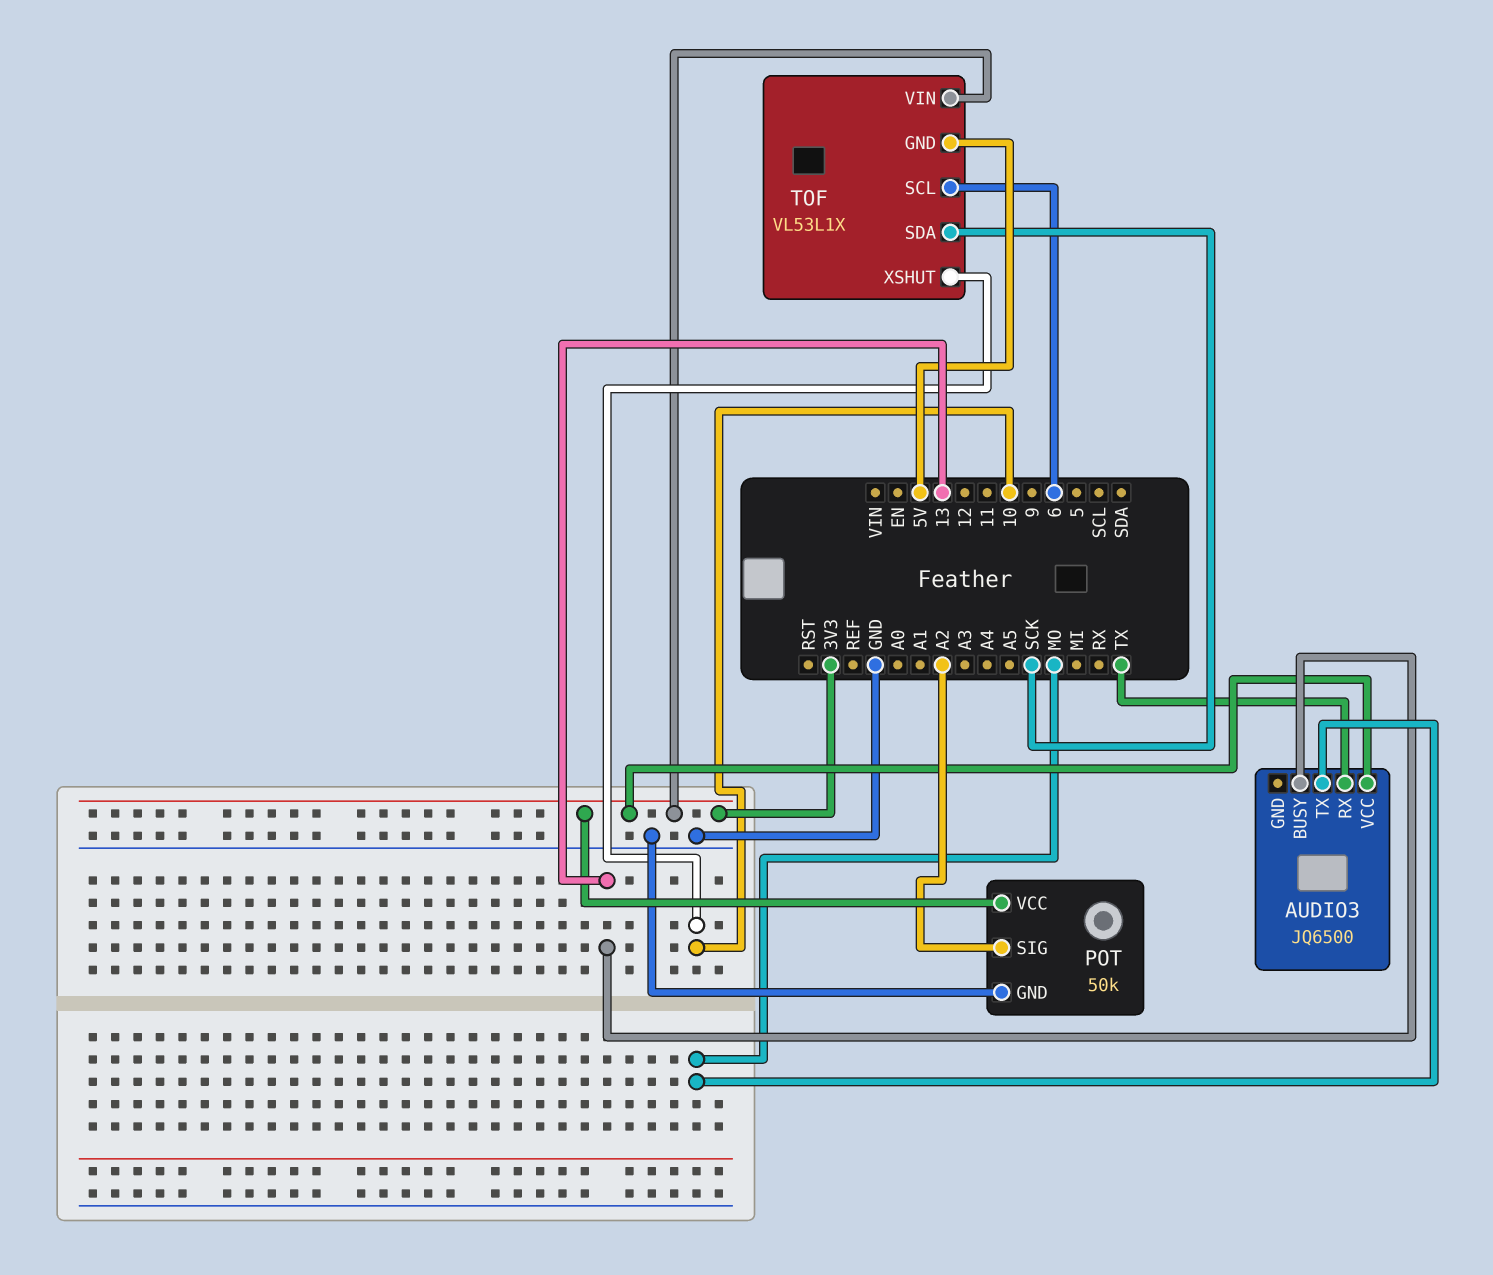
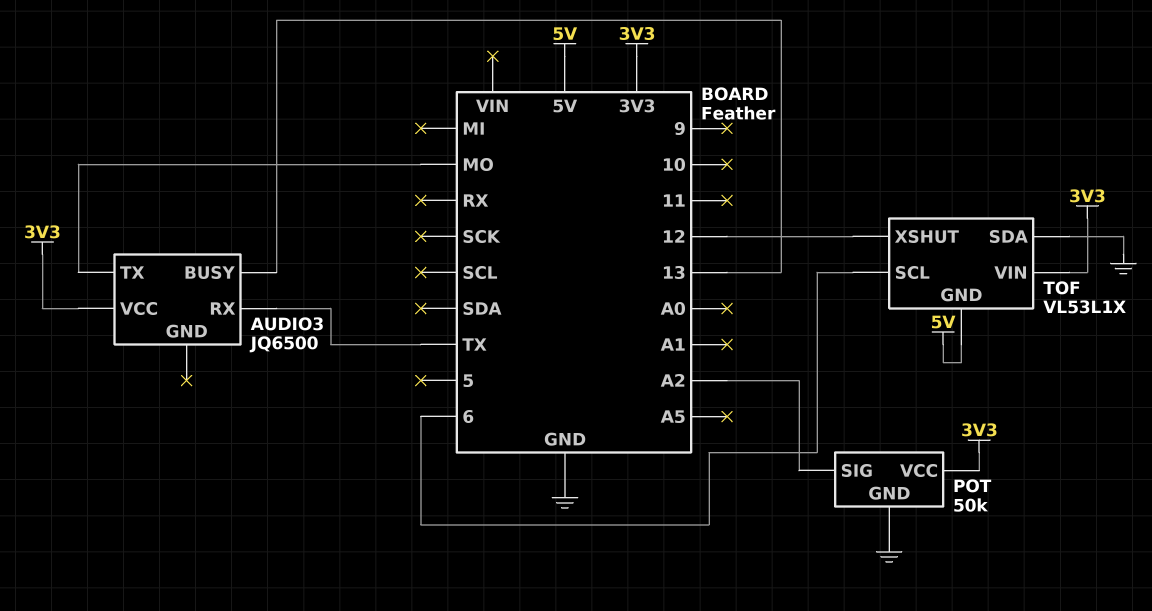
TOF pin SDA: SCK -> GND
TOF pin XSHUT: 10 -> 12

